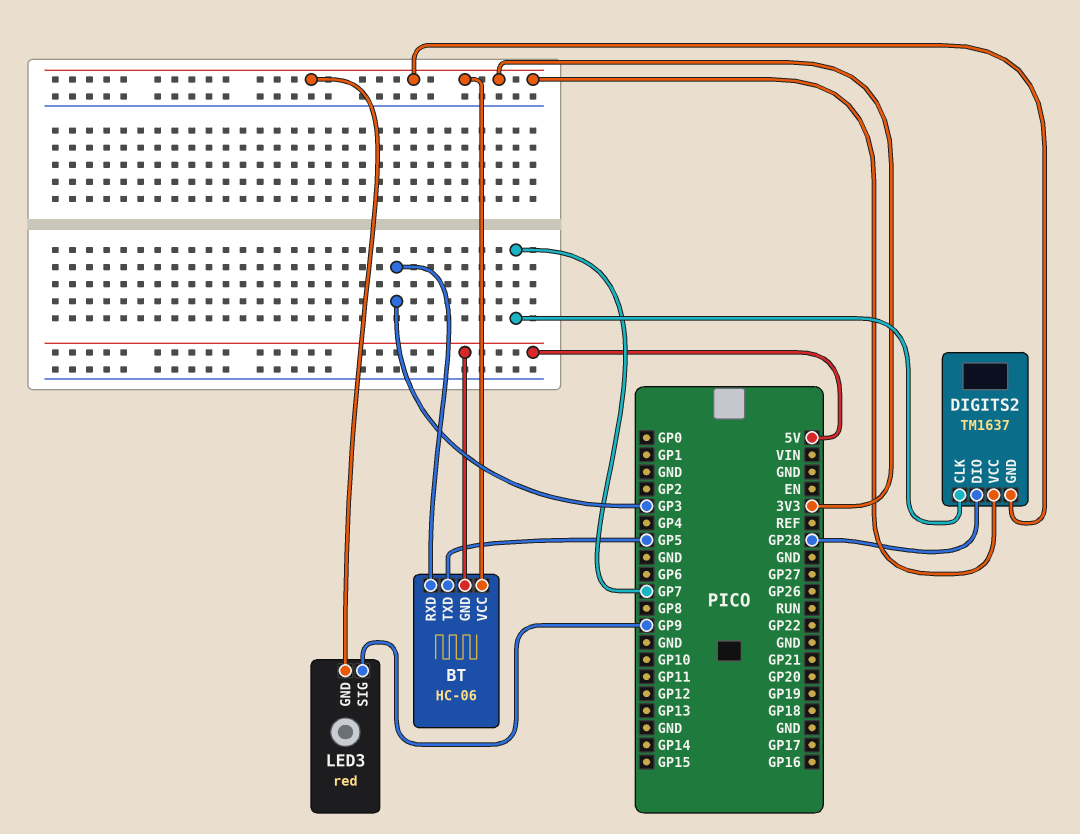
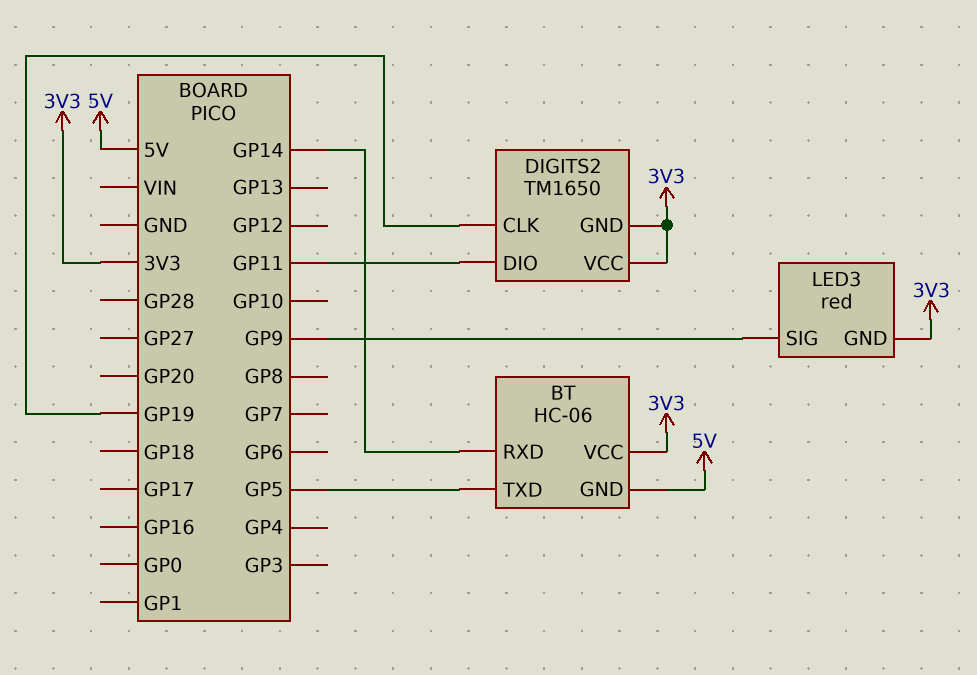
BT pin RXD: GP3 -> GP14
DIGITS2: TM1637 -> TM1650
DIGITS2 pin CLK: GP7 -> GP19
DIGITS2 pin DIO: GP28 -> GP11

